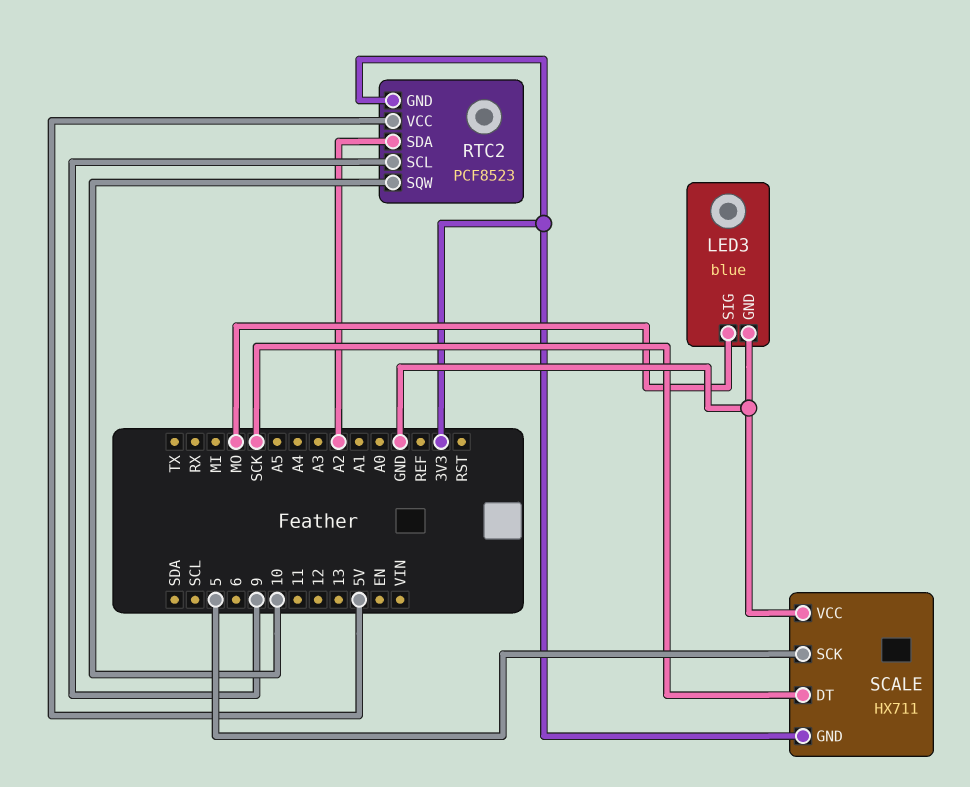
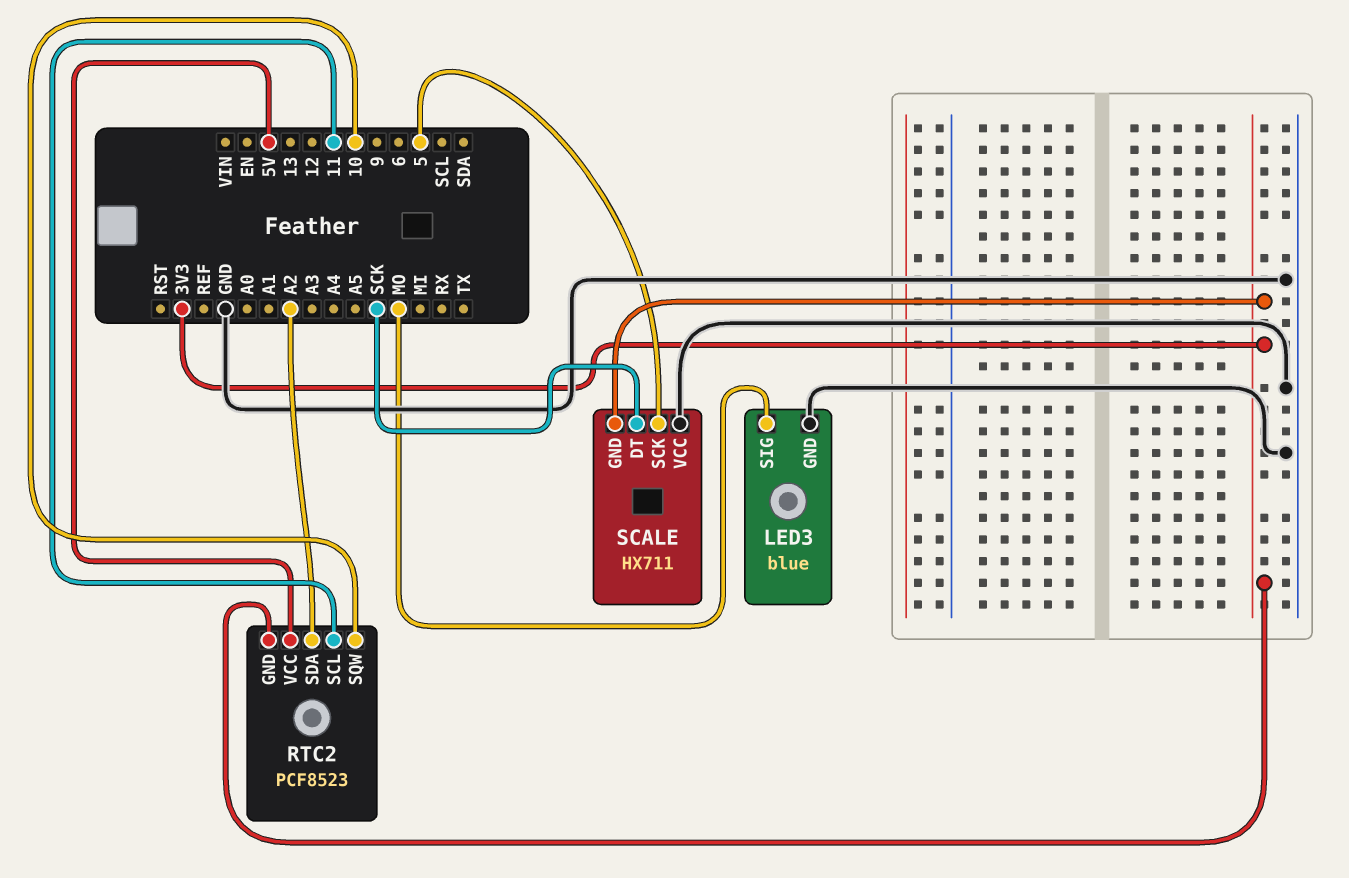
RTC2 pin SCL: 9 -> 11

